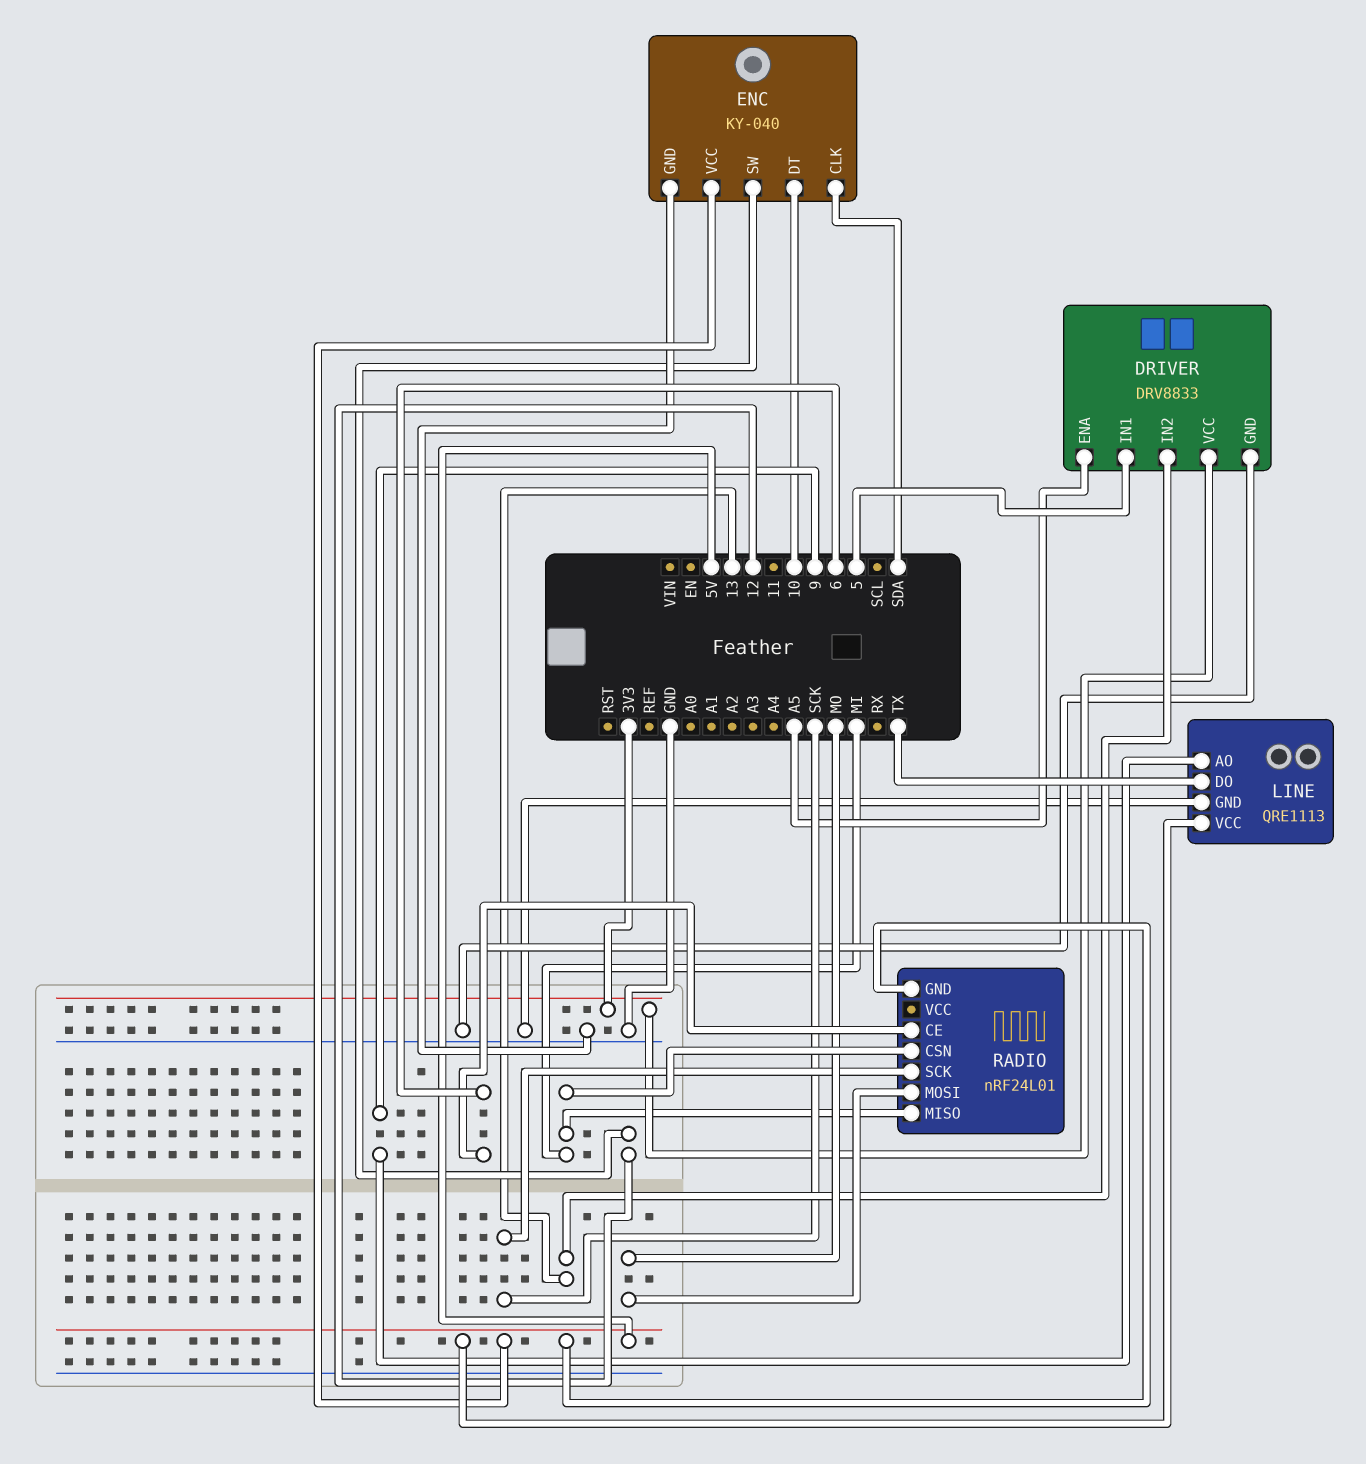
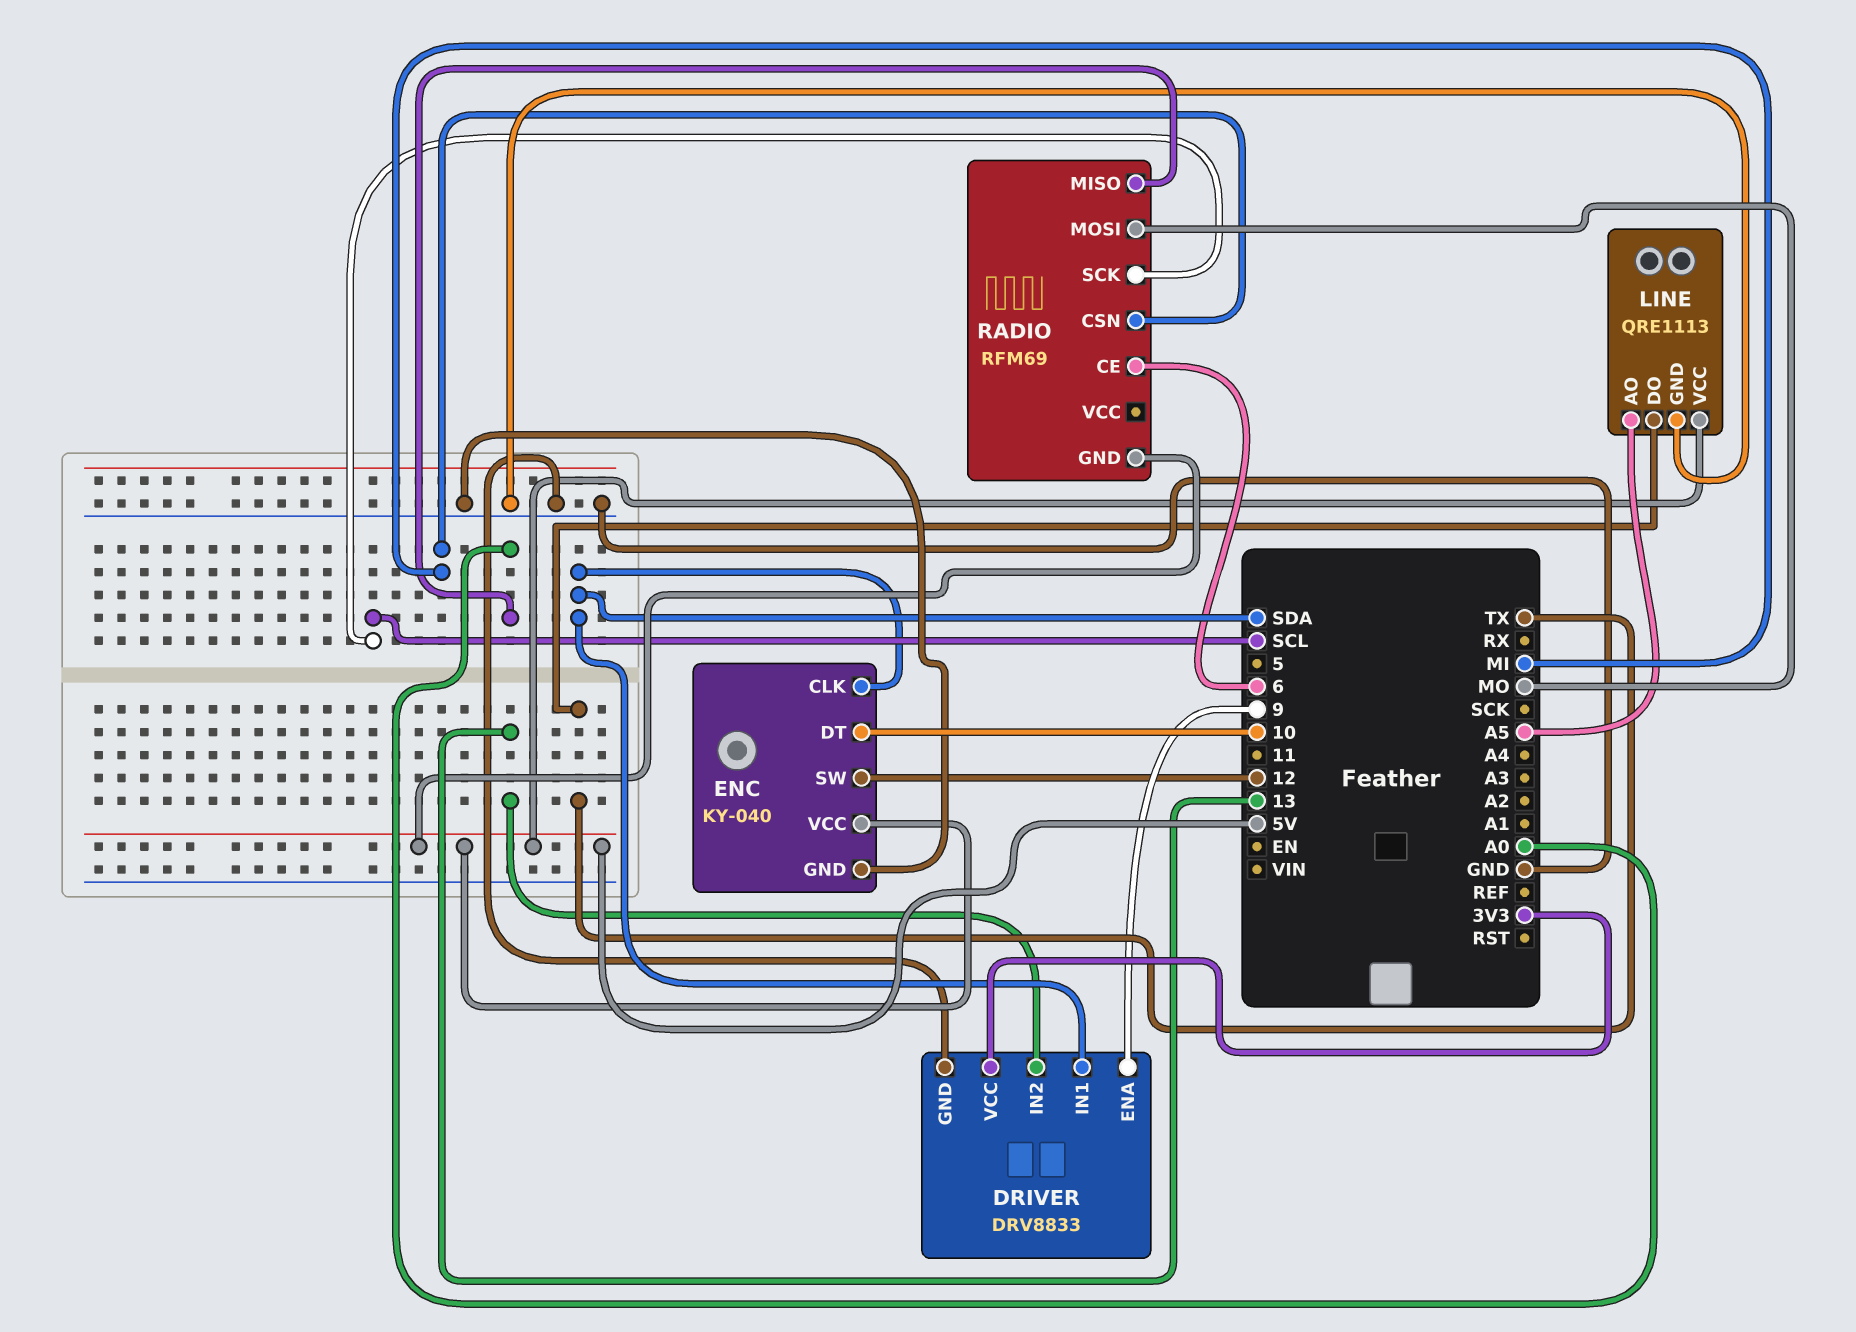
DRIVER pin ENA: A5 -> 9
DRIVER pin IN1: 5 -> SDA
LINE pin AO: 9 -> A5
RADIO: nRF24L01 -> RFM69
RADIO pin MISO: MI -> A0
RADIO pin SCK: SCK -> SCL

